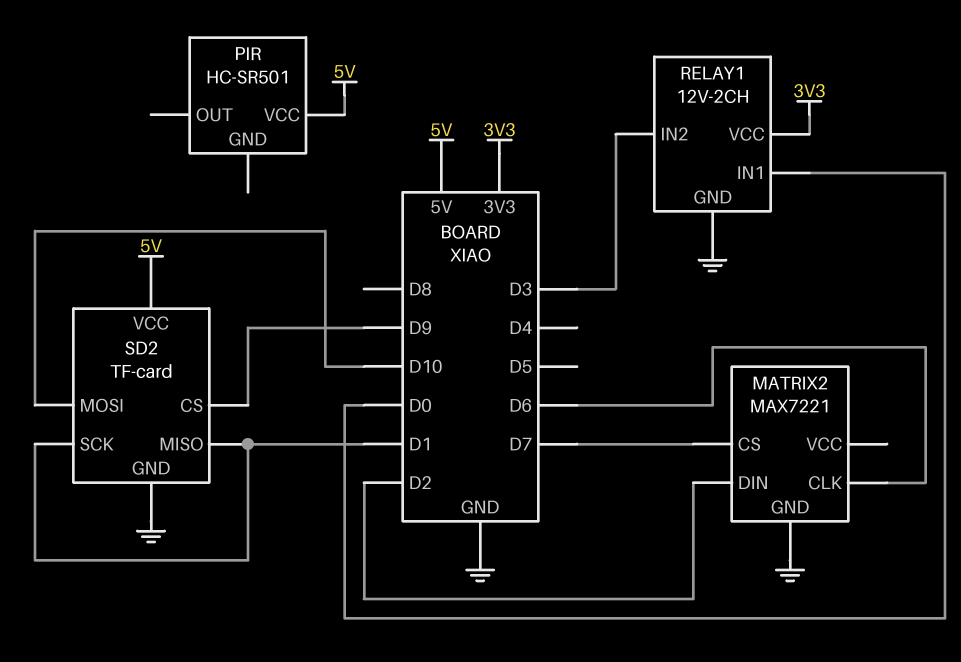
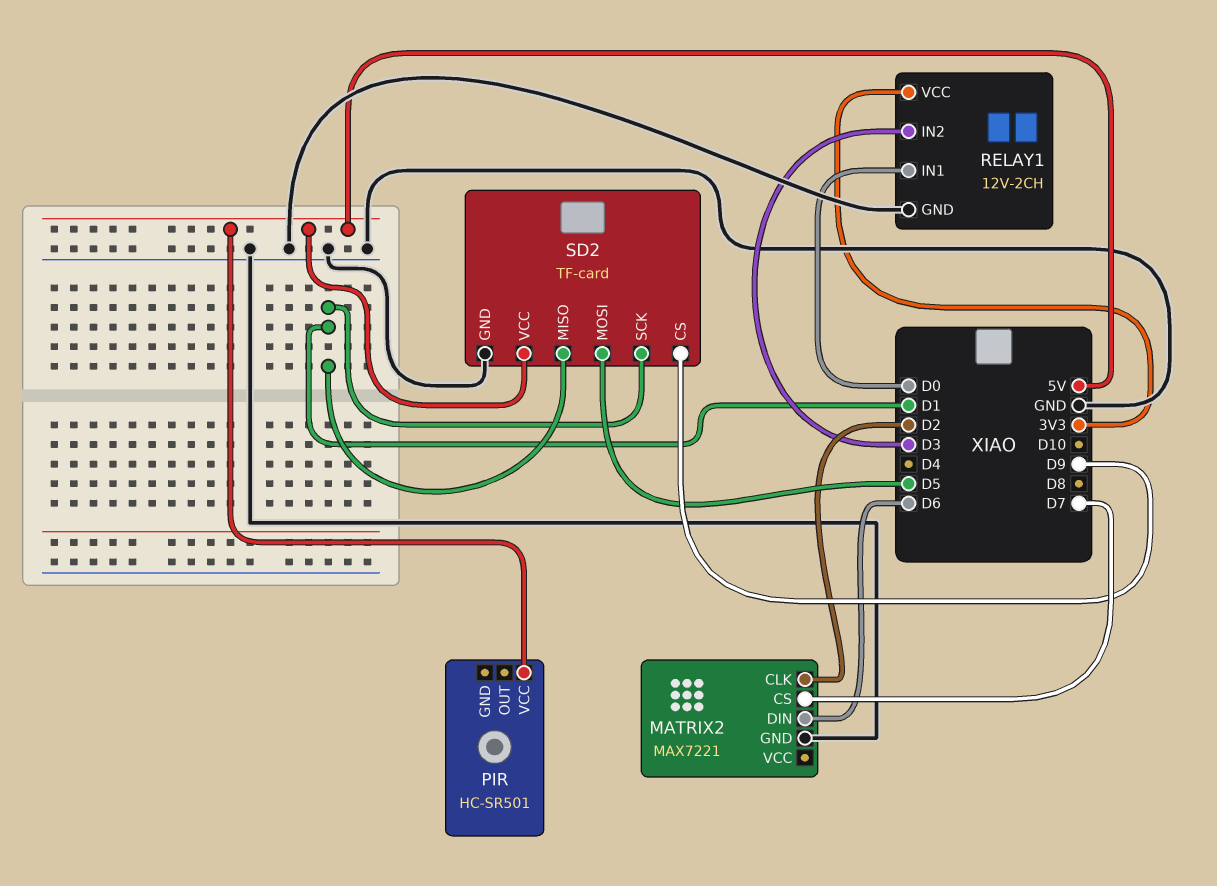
MATRIX2 pin CLK: D6 -> D2
MATRIX2 pin DIN: D2 -> D6
SD2 pin MOSI: D10 -> D5

